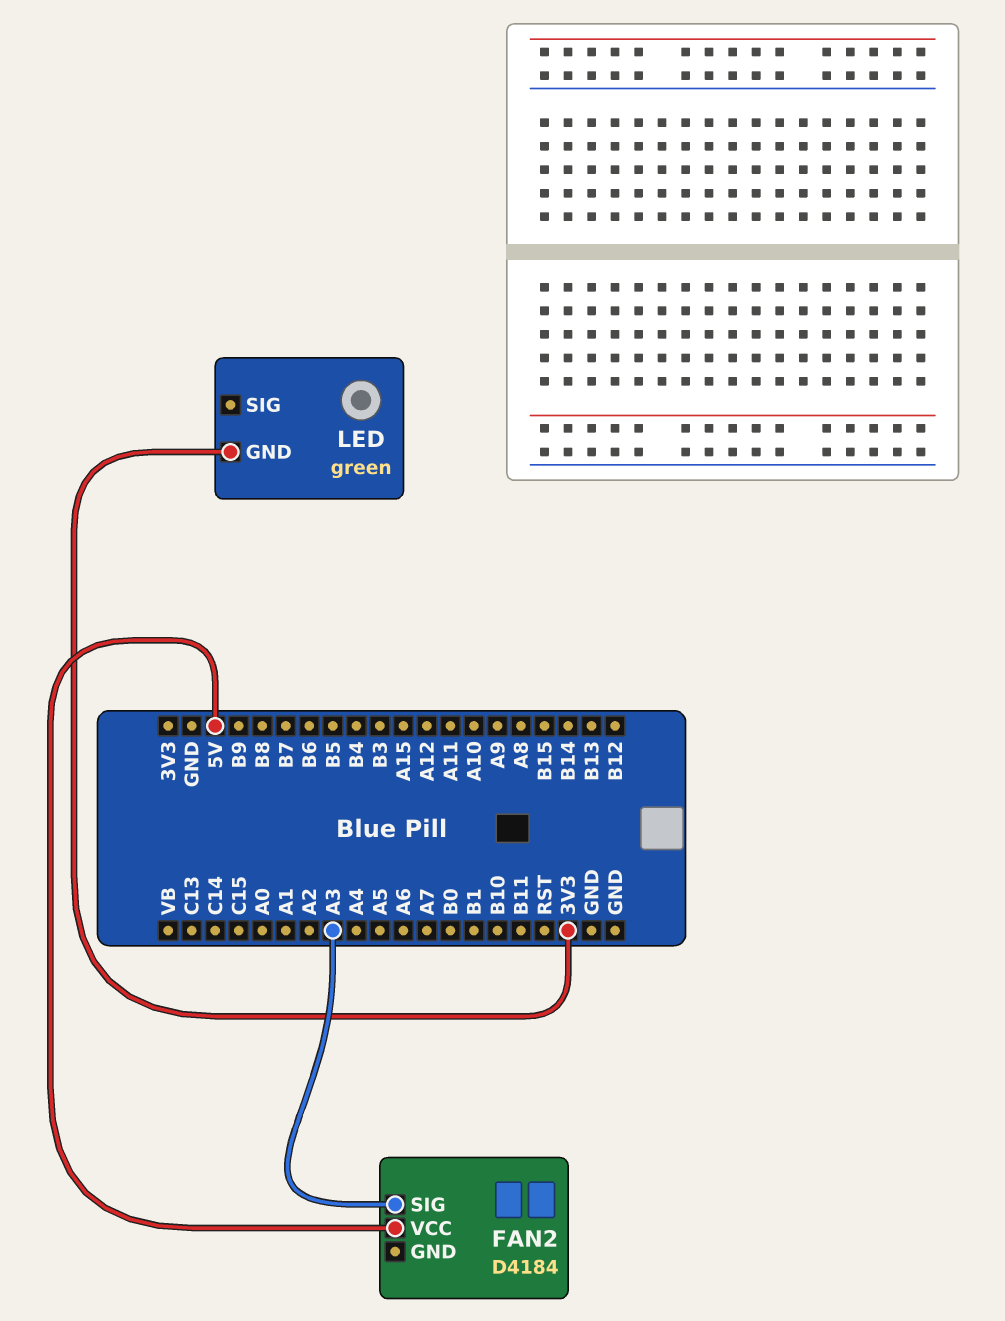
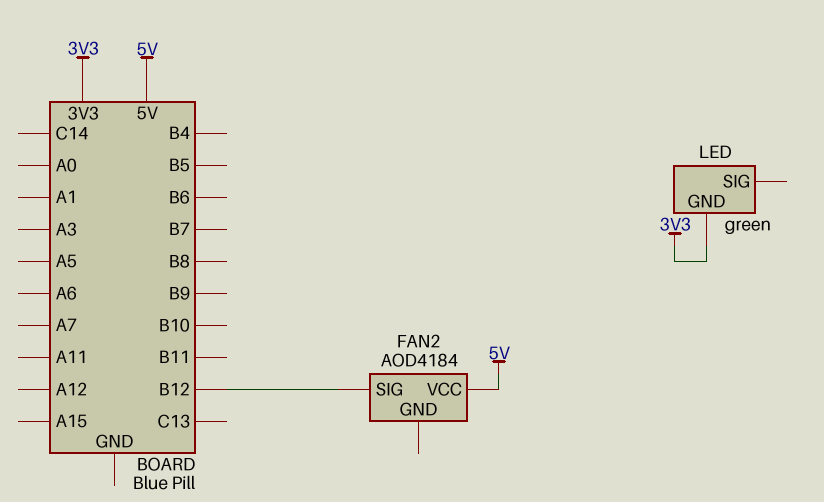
FAN2: D4184 -> AOD4184
FAN2 pin SIG: A3 -> B12

